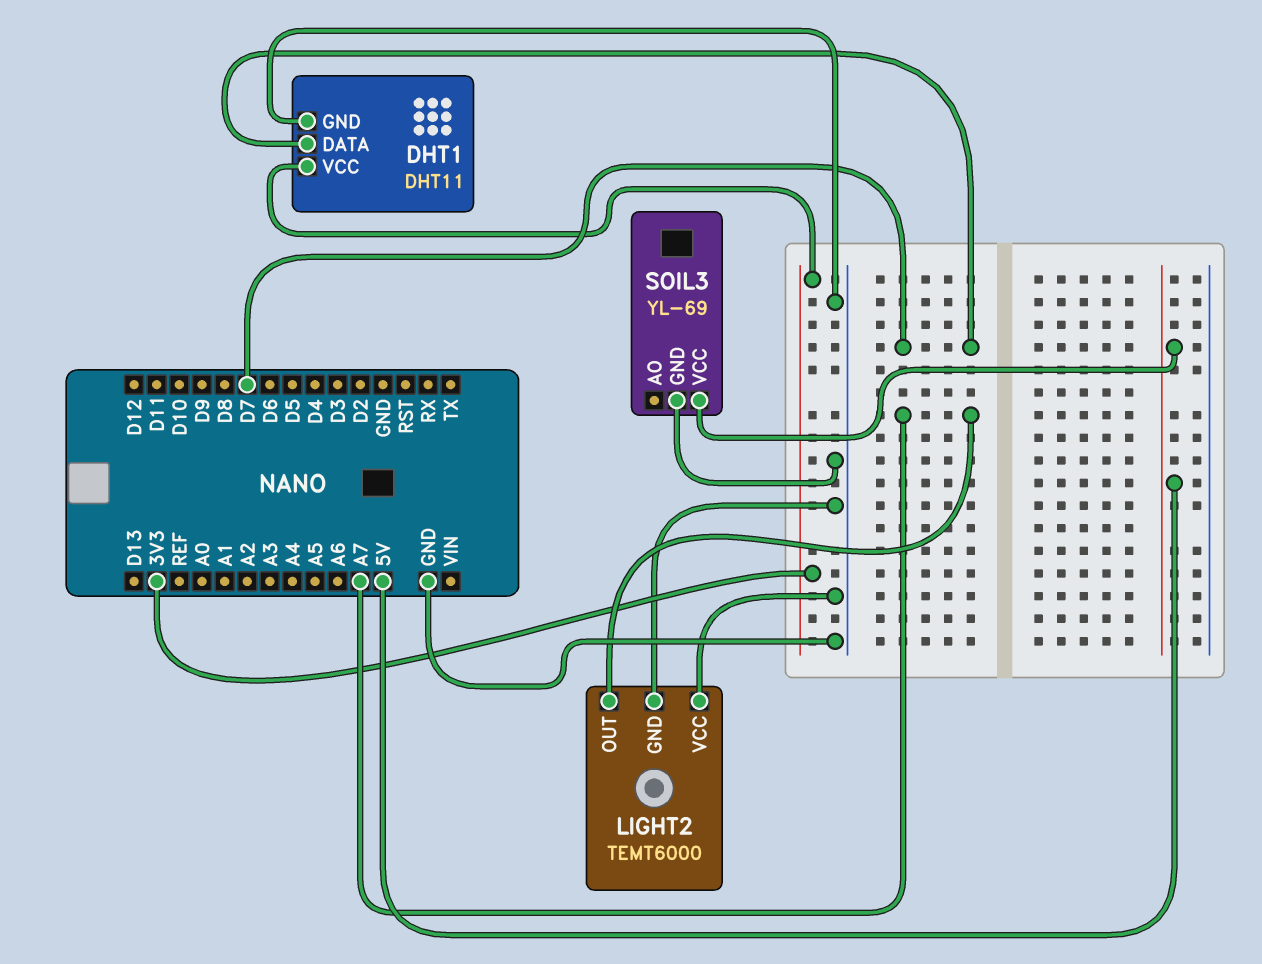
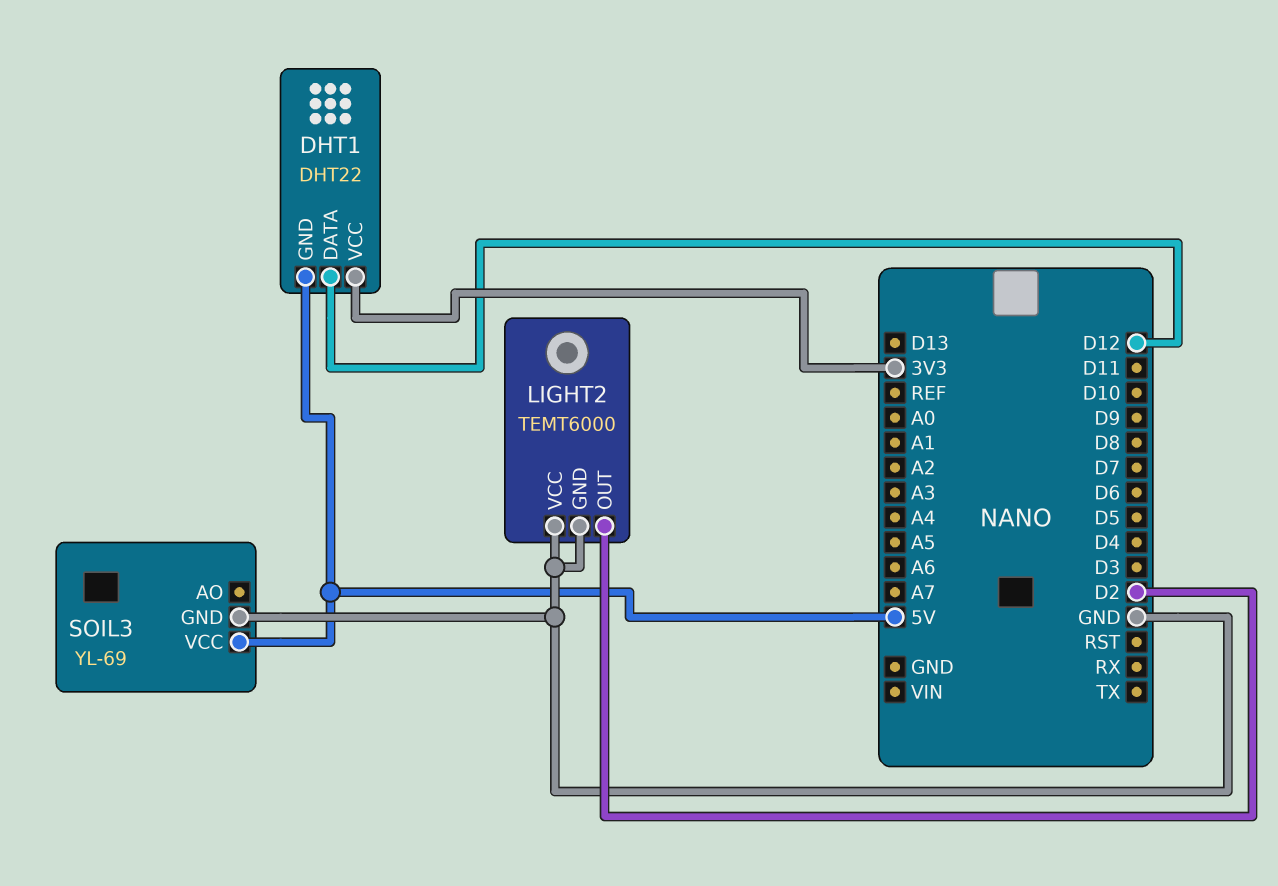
DHT1: DHT11 -> DHT22
DHT1 pin DATA: D7 -> D12
DHT1 pin GND: GND -> 5V
LIGHT2 pin OUT: A7 -> D2

